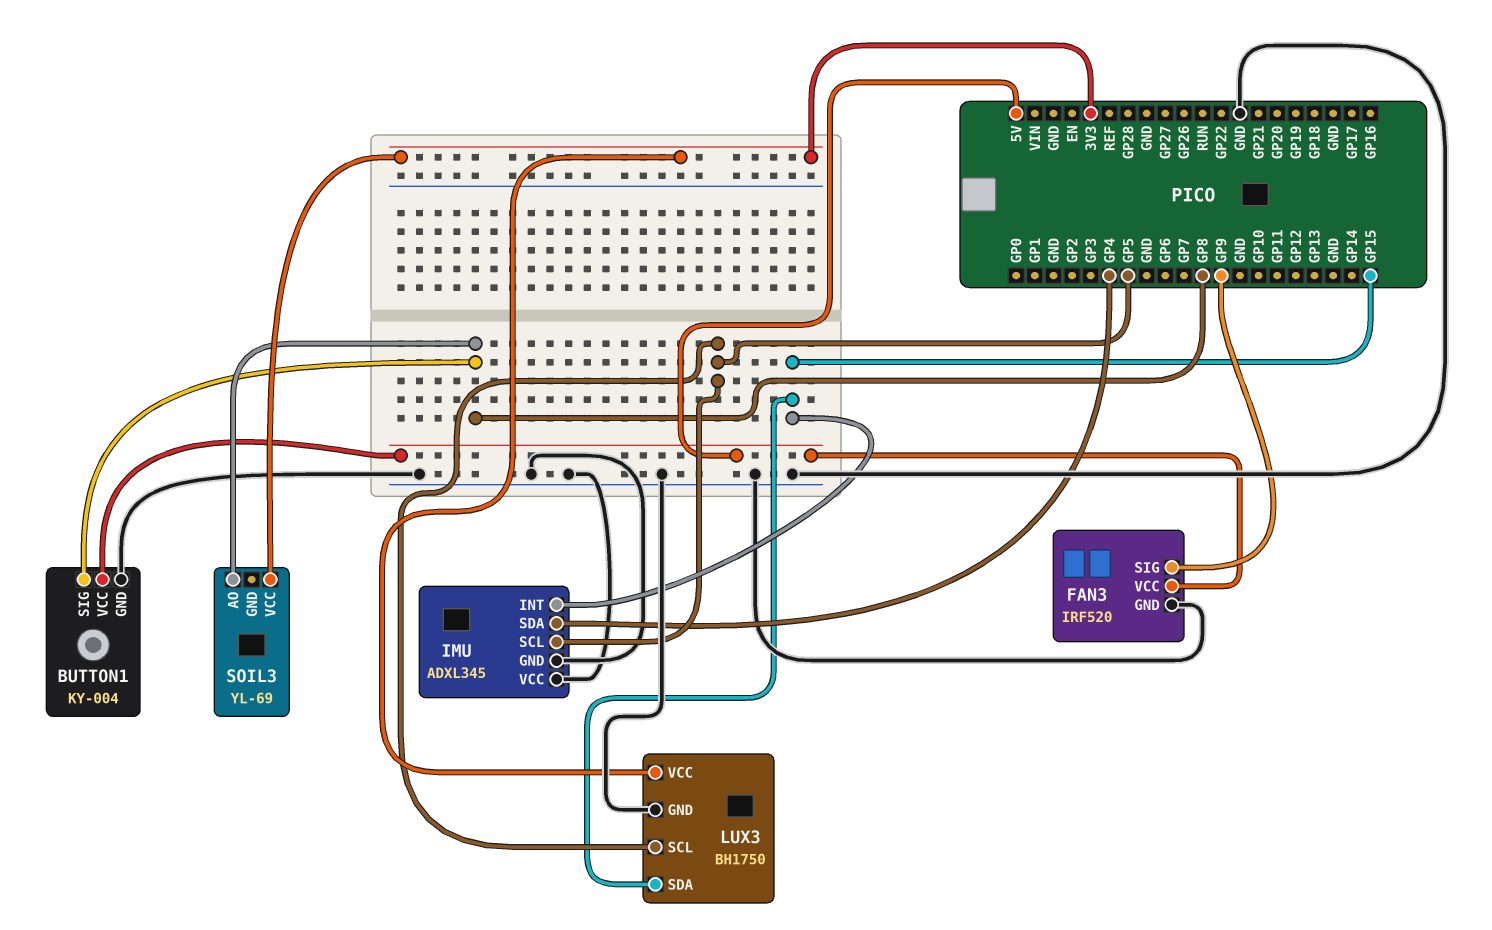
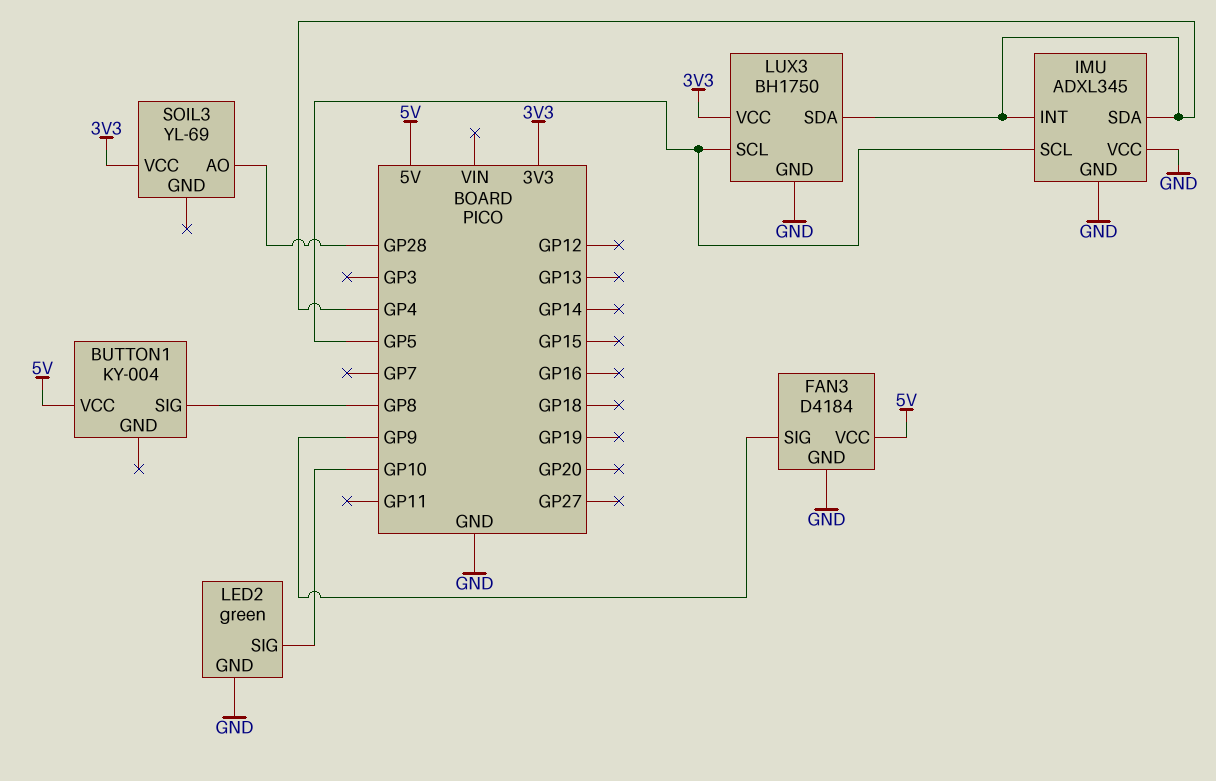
BUTTON1 pin GND: GND -> none
FAN3: IRF520 -> D4184
IMU pin INT: GP15 -> GP4
LED2: none -> green
LED2 pin GND: none -> GND
LED2 pin SIG: none -> GP10
LUX3 pin SDA: GP15 -> GP4
SOIL3 pin AO: GP8 -> GP28

